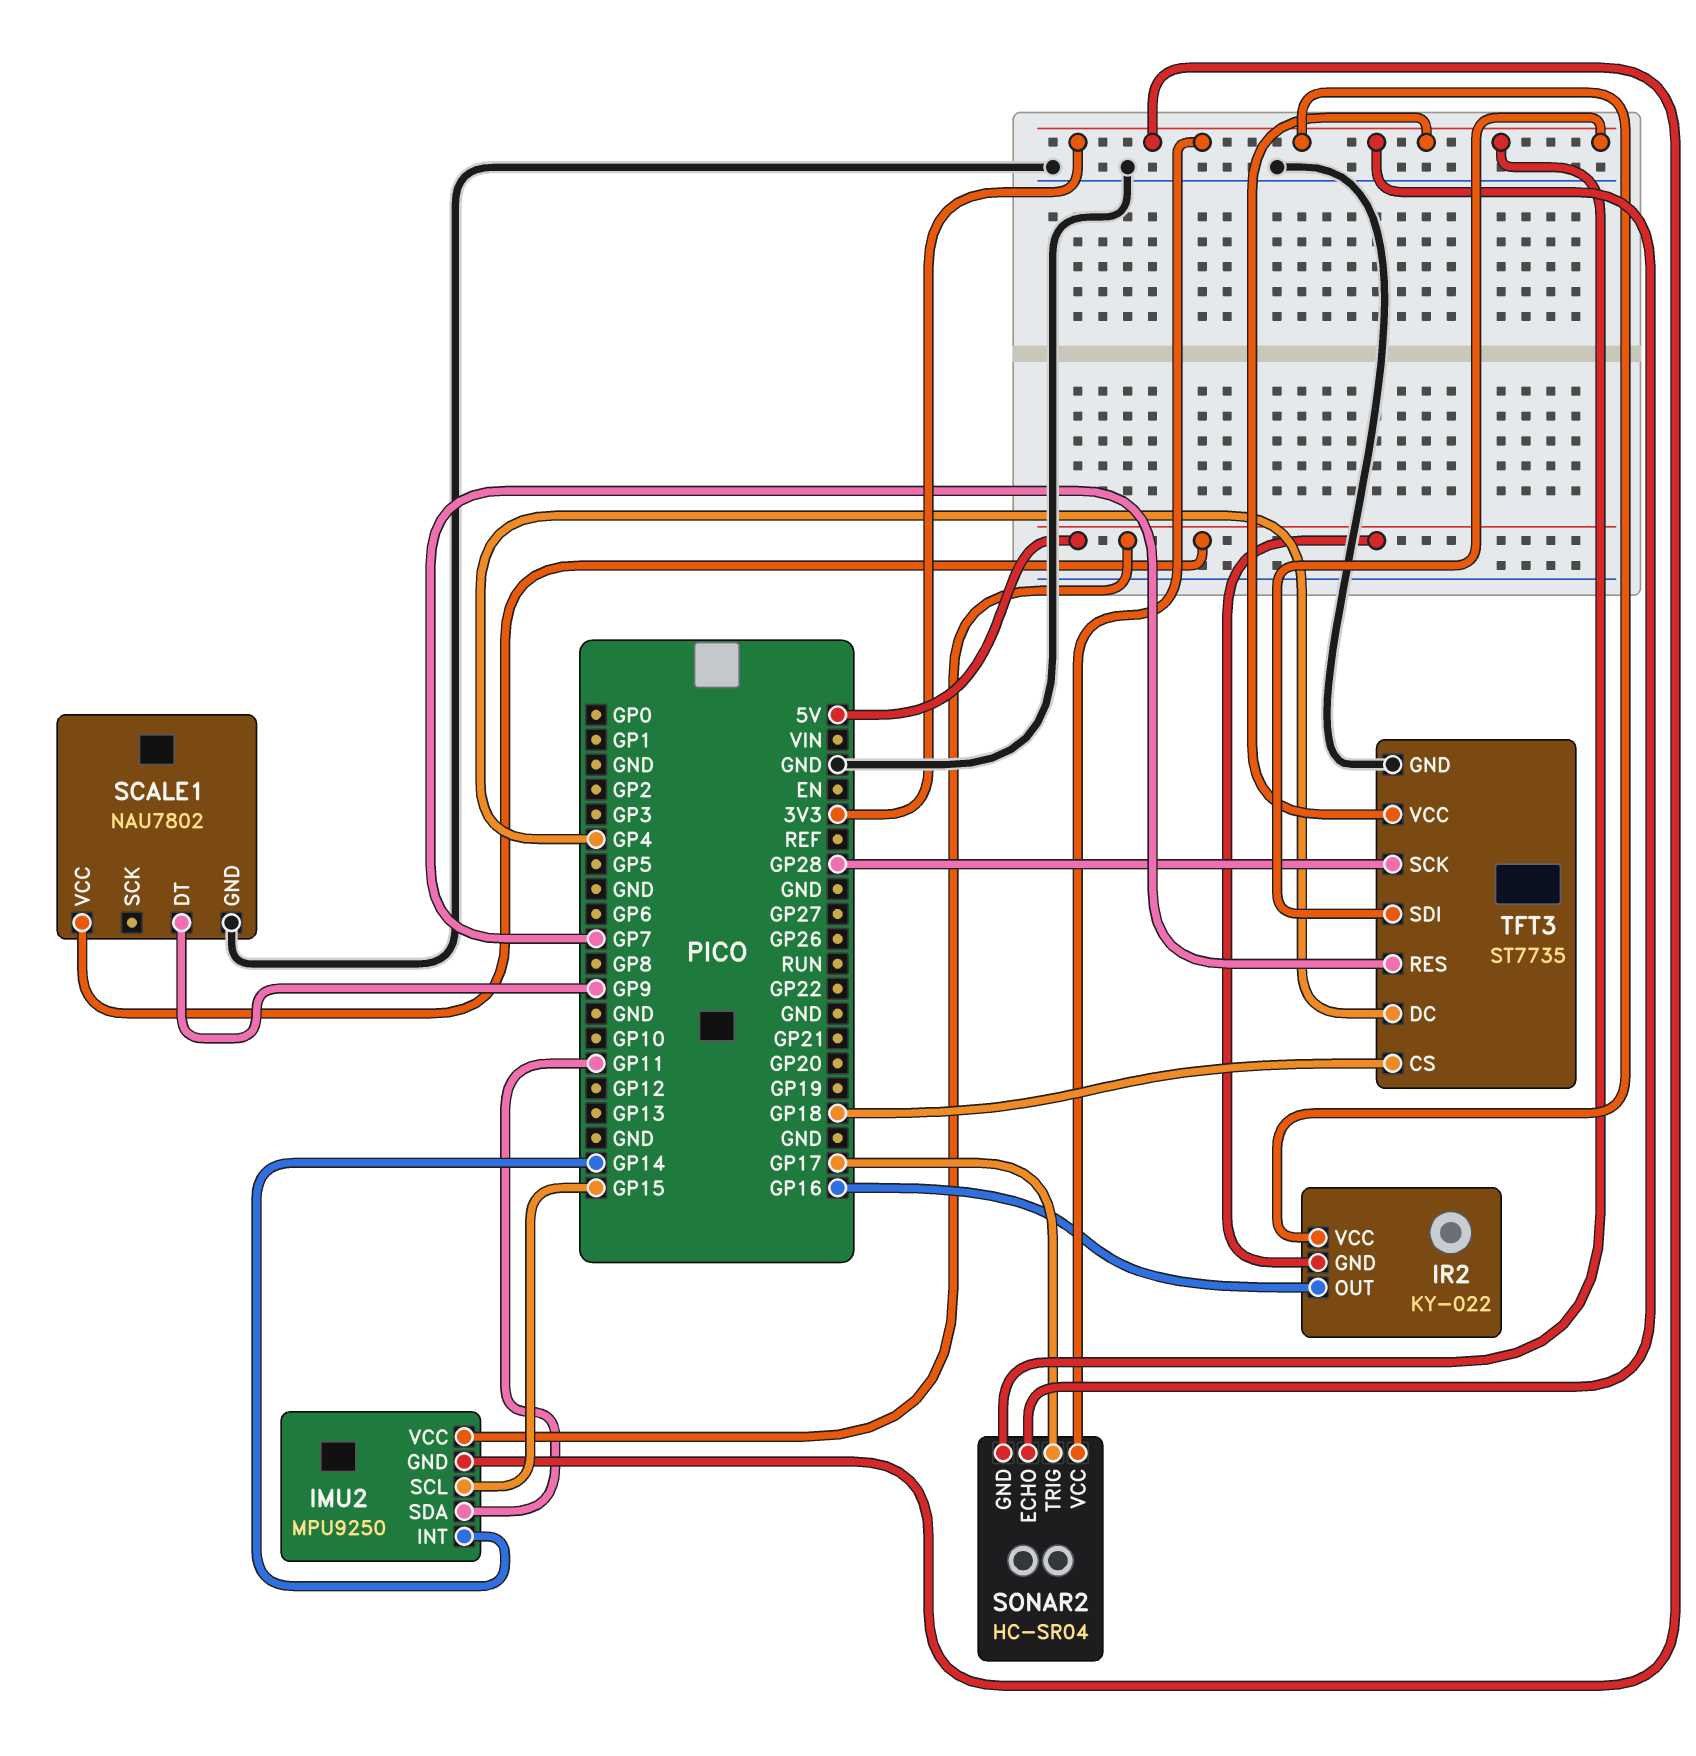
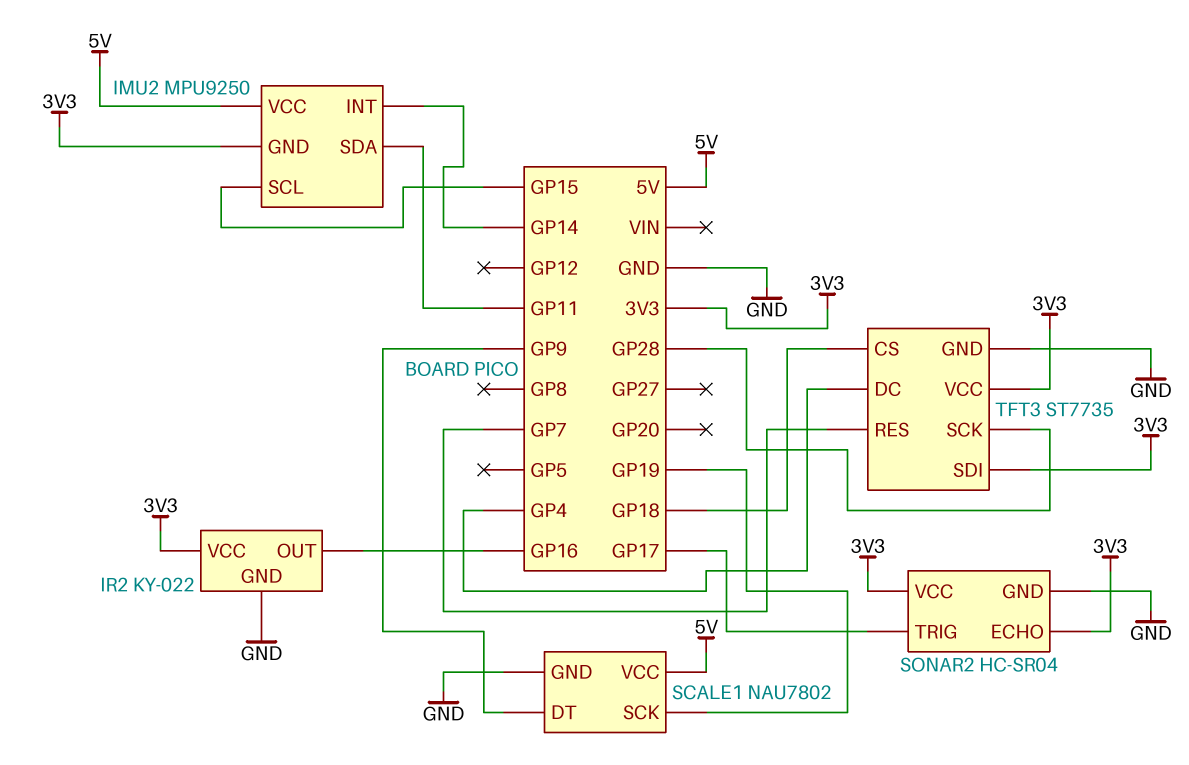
IR2 pin GND: 5V -> GND
SCALE1 pin SCK: none -> GP19
SONAR2 pin GND: 3V3 -> GND

